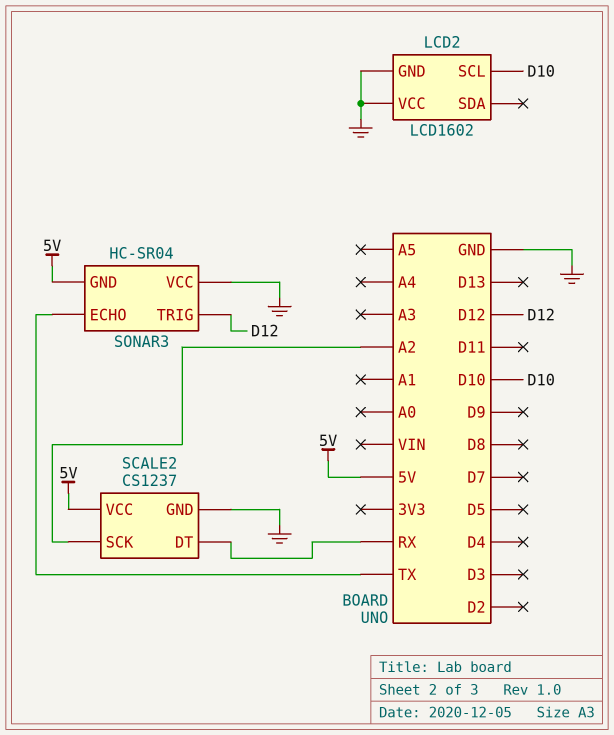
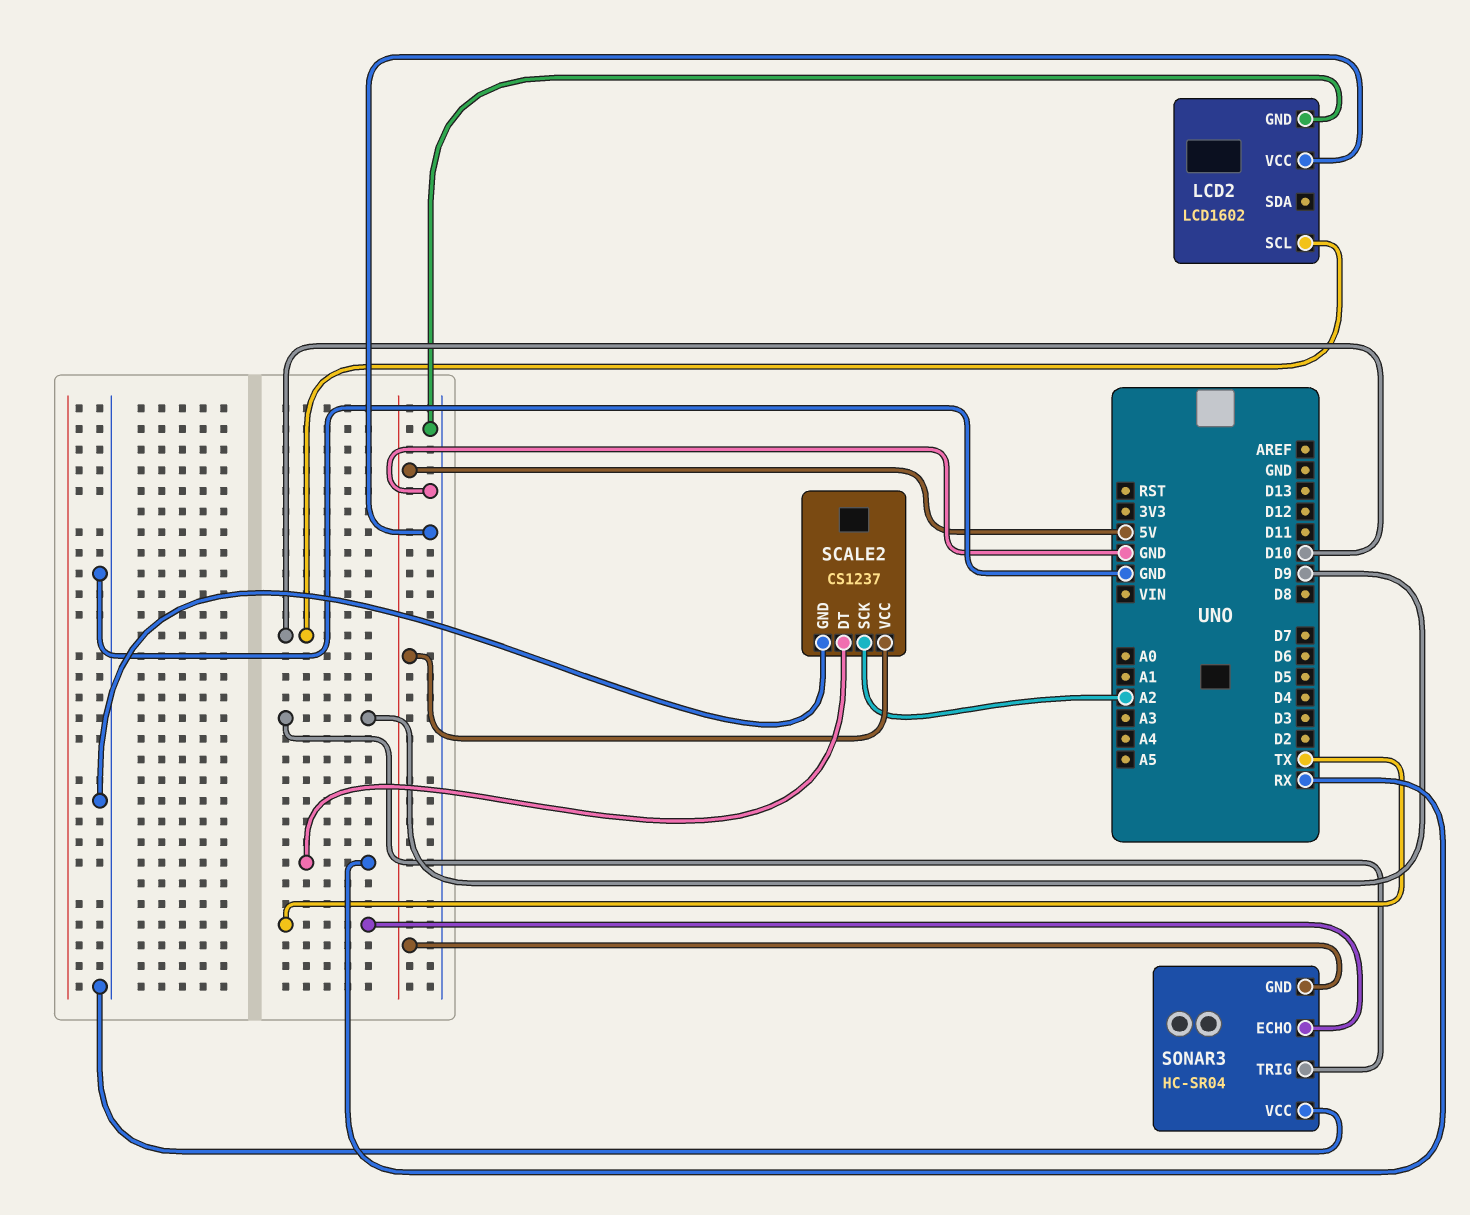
SONAR3 pin TRIG: D12 -> D9

